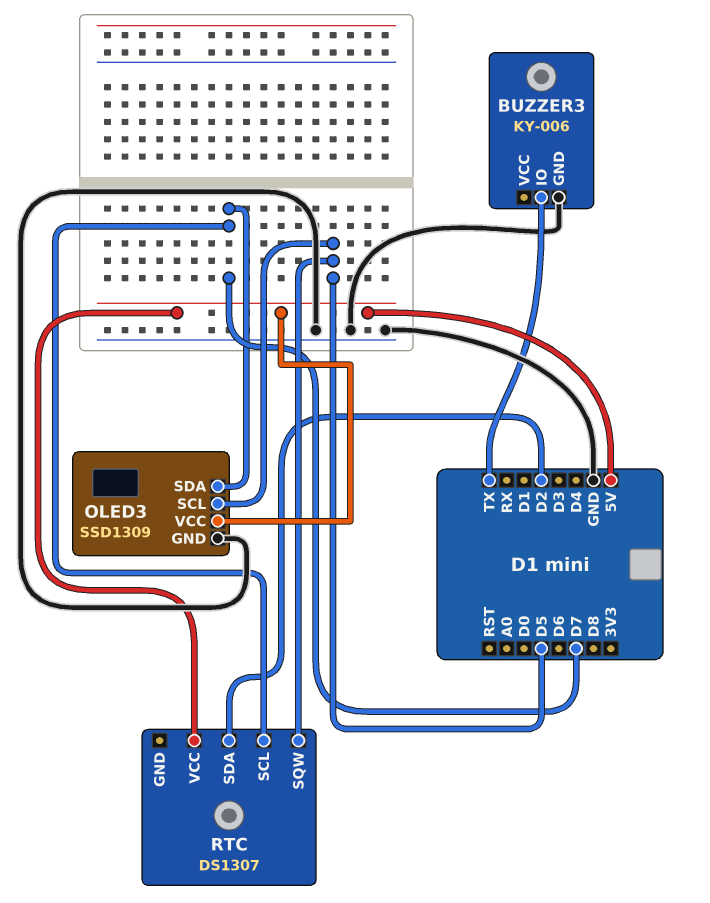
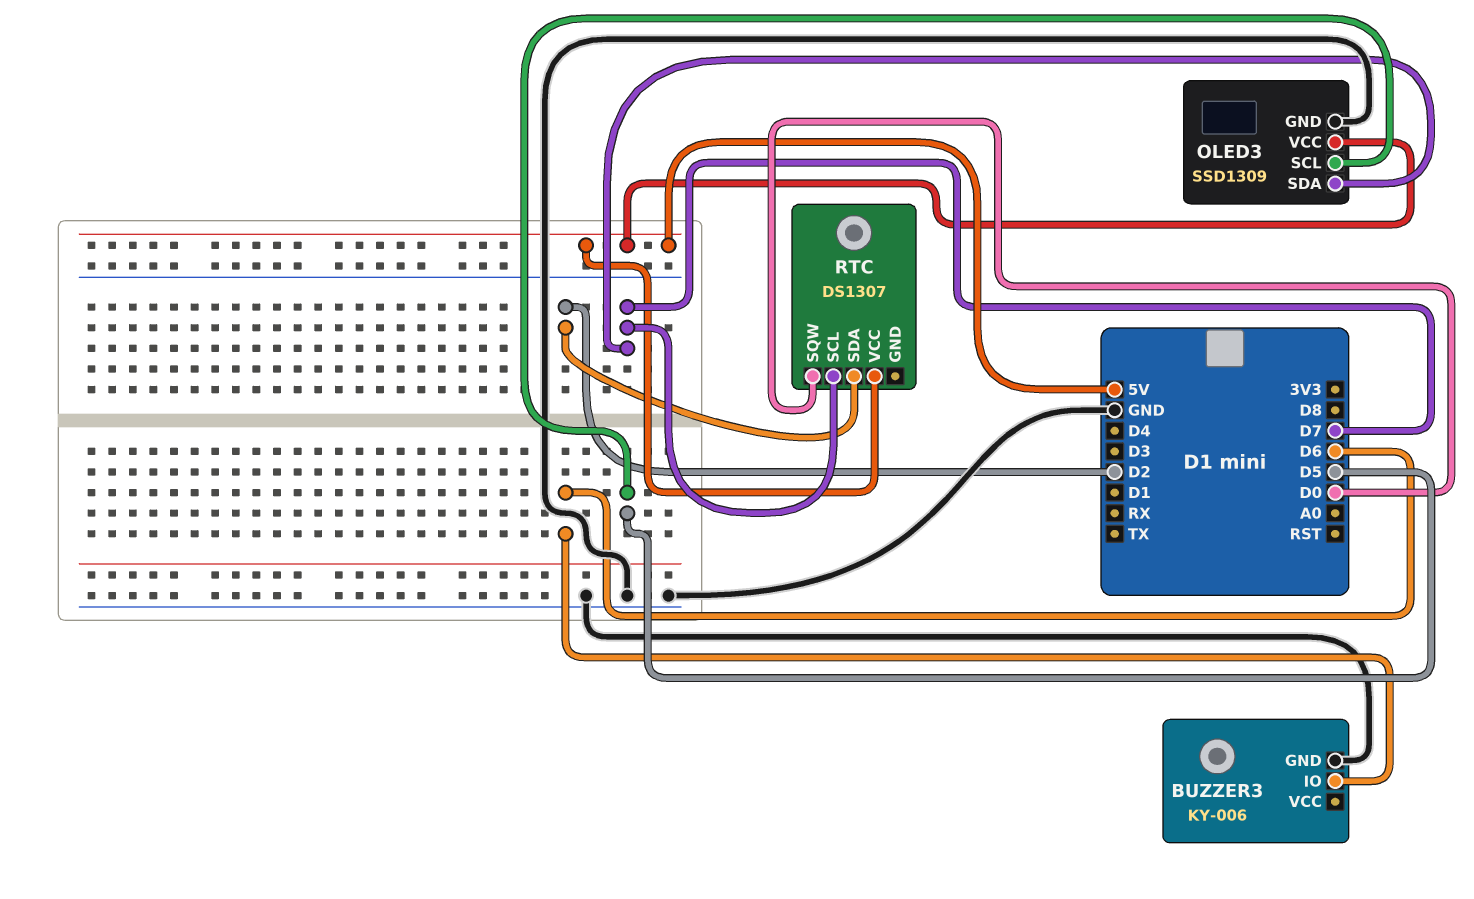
BUZZER3 pin IO: TX -> D6
RTC pin SQW: D5 -> D0

